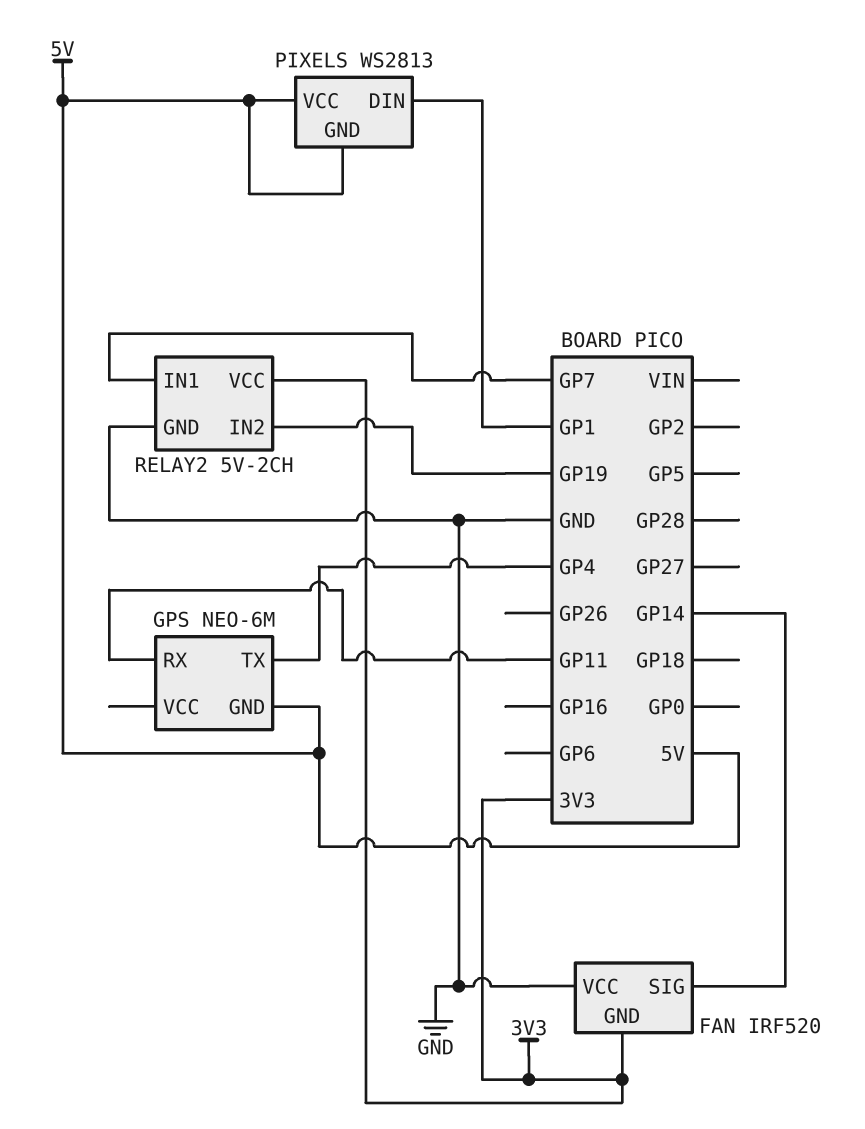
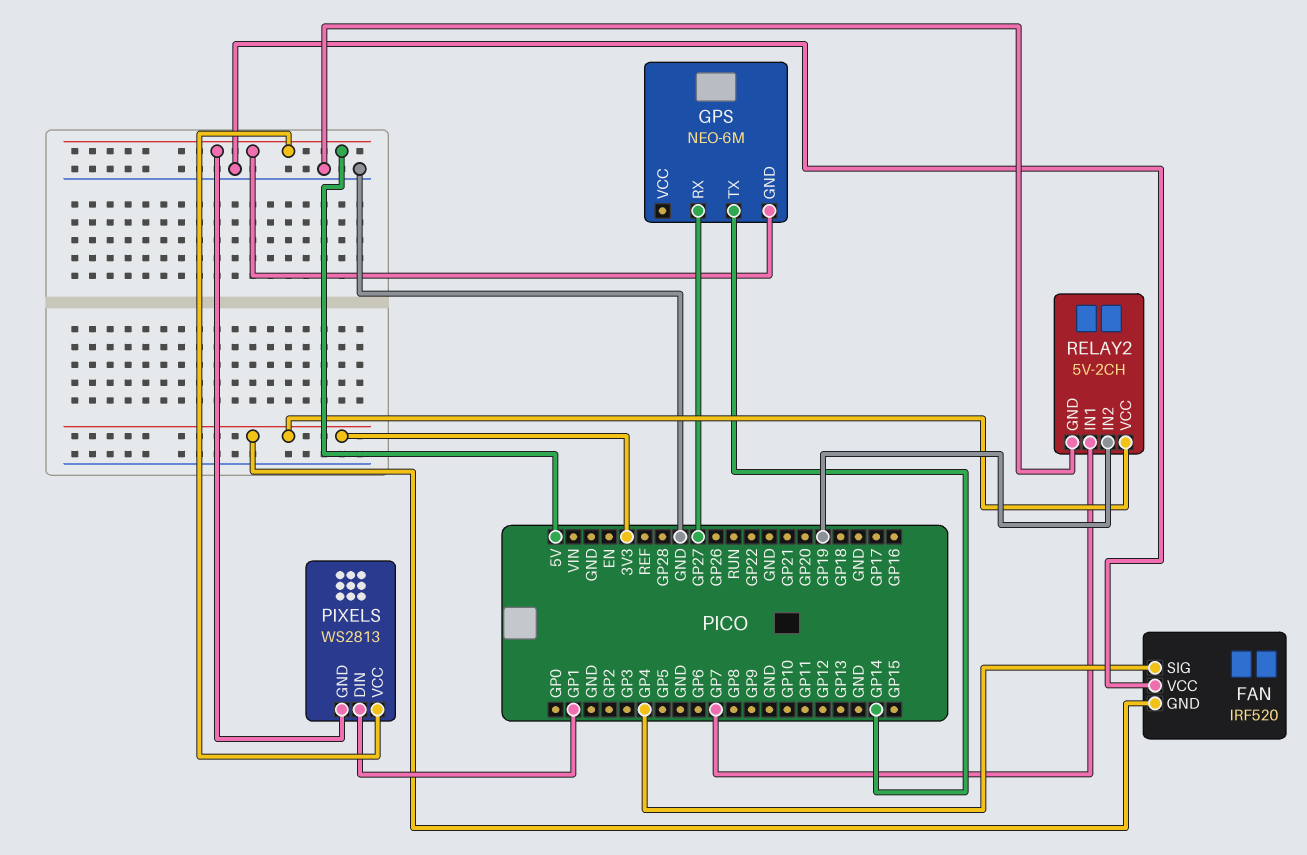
FAN pin SIG: GP14 -> GP4
GPS pin RX: GP11 -> GP27
GPS pin TX: GP4 -> GP14

